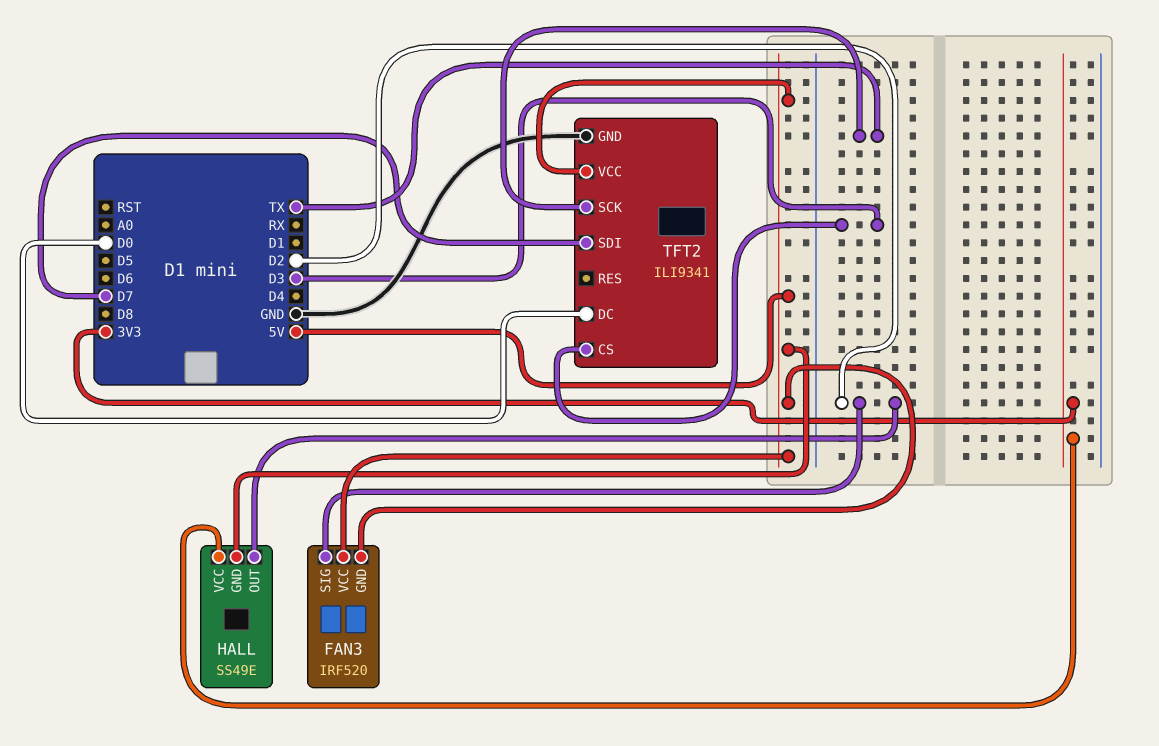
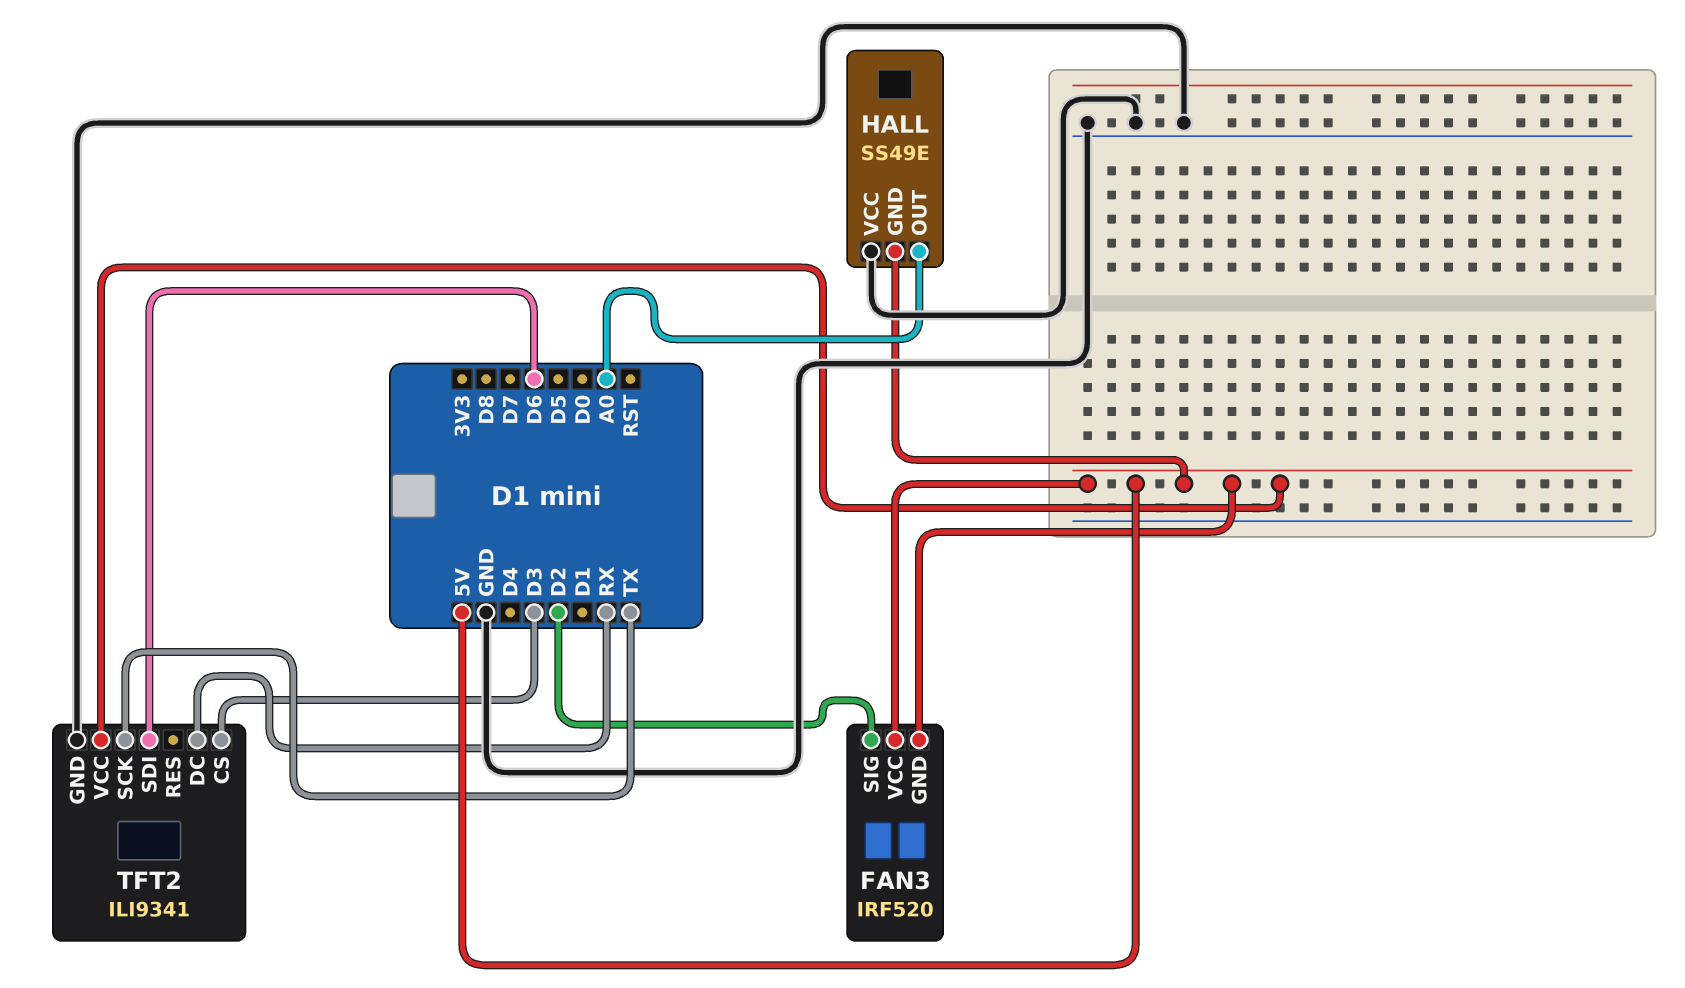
HALL pin OUT: D2 -> A0
HALL pin VCC: 3V3 -> GND
TFT2 pin DC: D0 -> RX
TFT2 pin SDI: D7 -> D6

